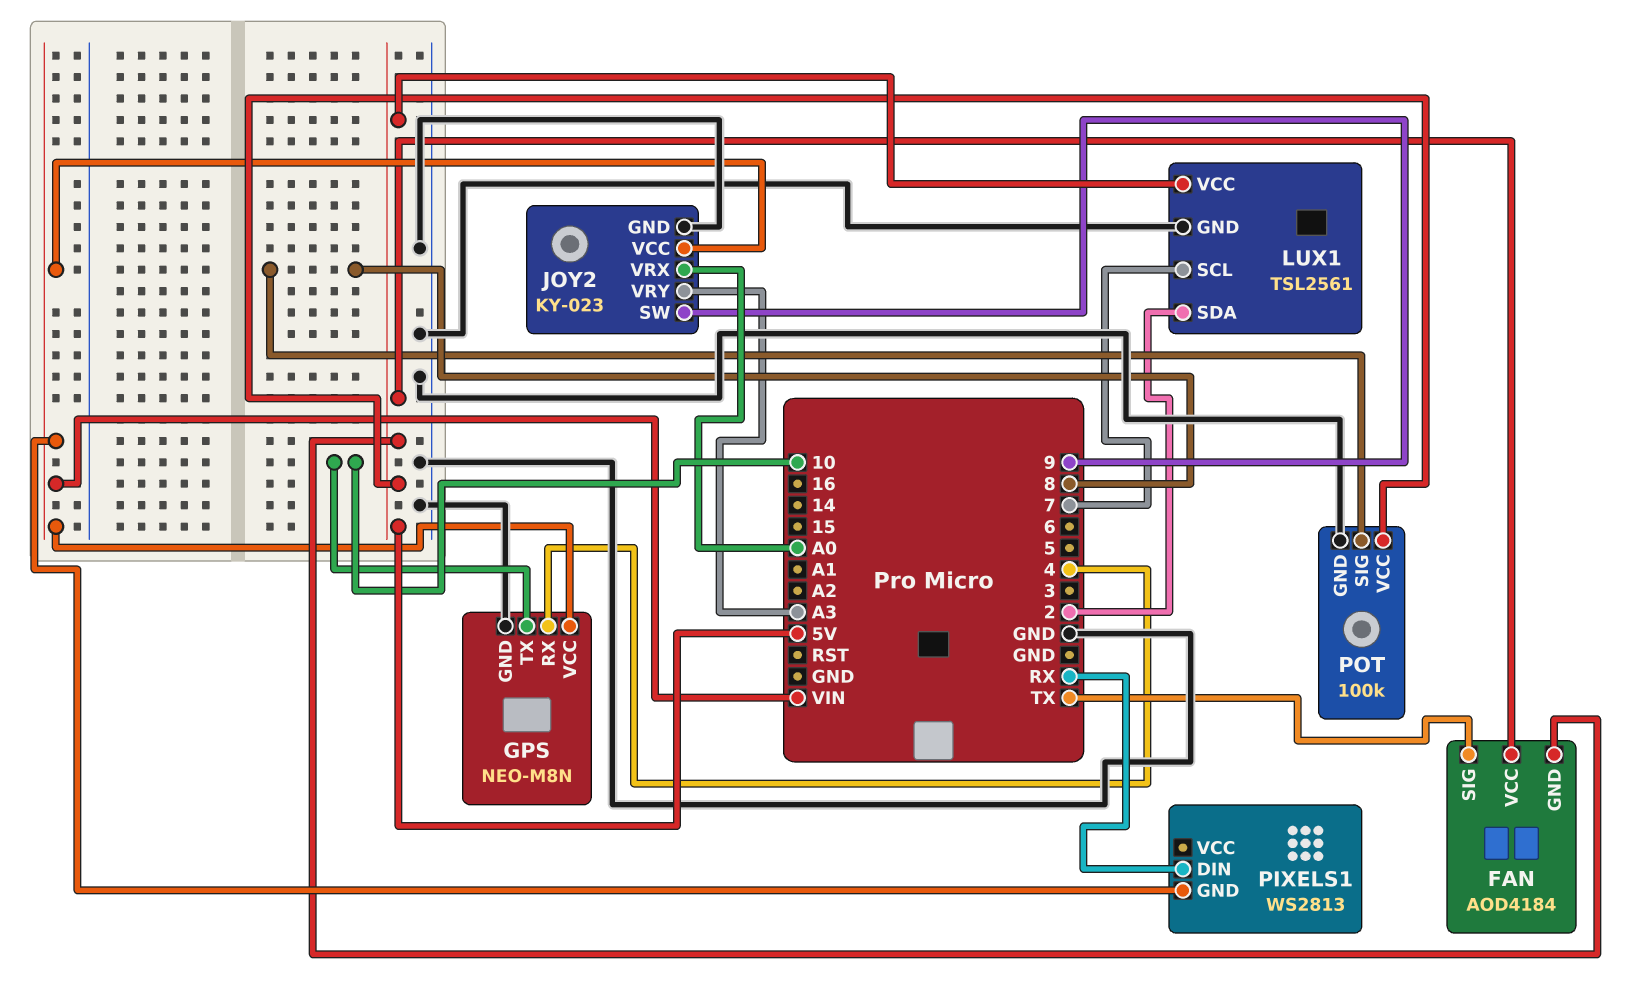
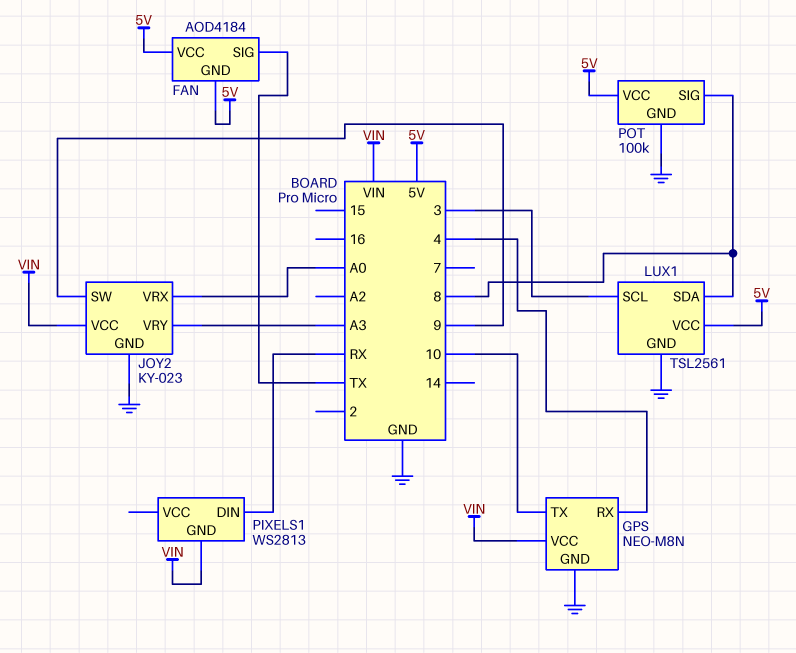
LUX1 pin SCL: 7 -> 3
LUX1 pin SDA: 2 -> 8

